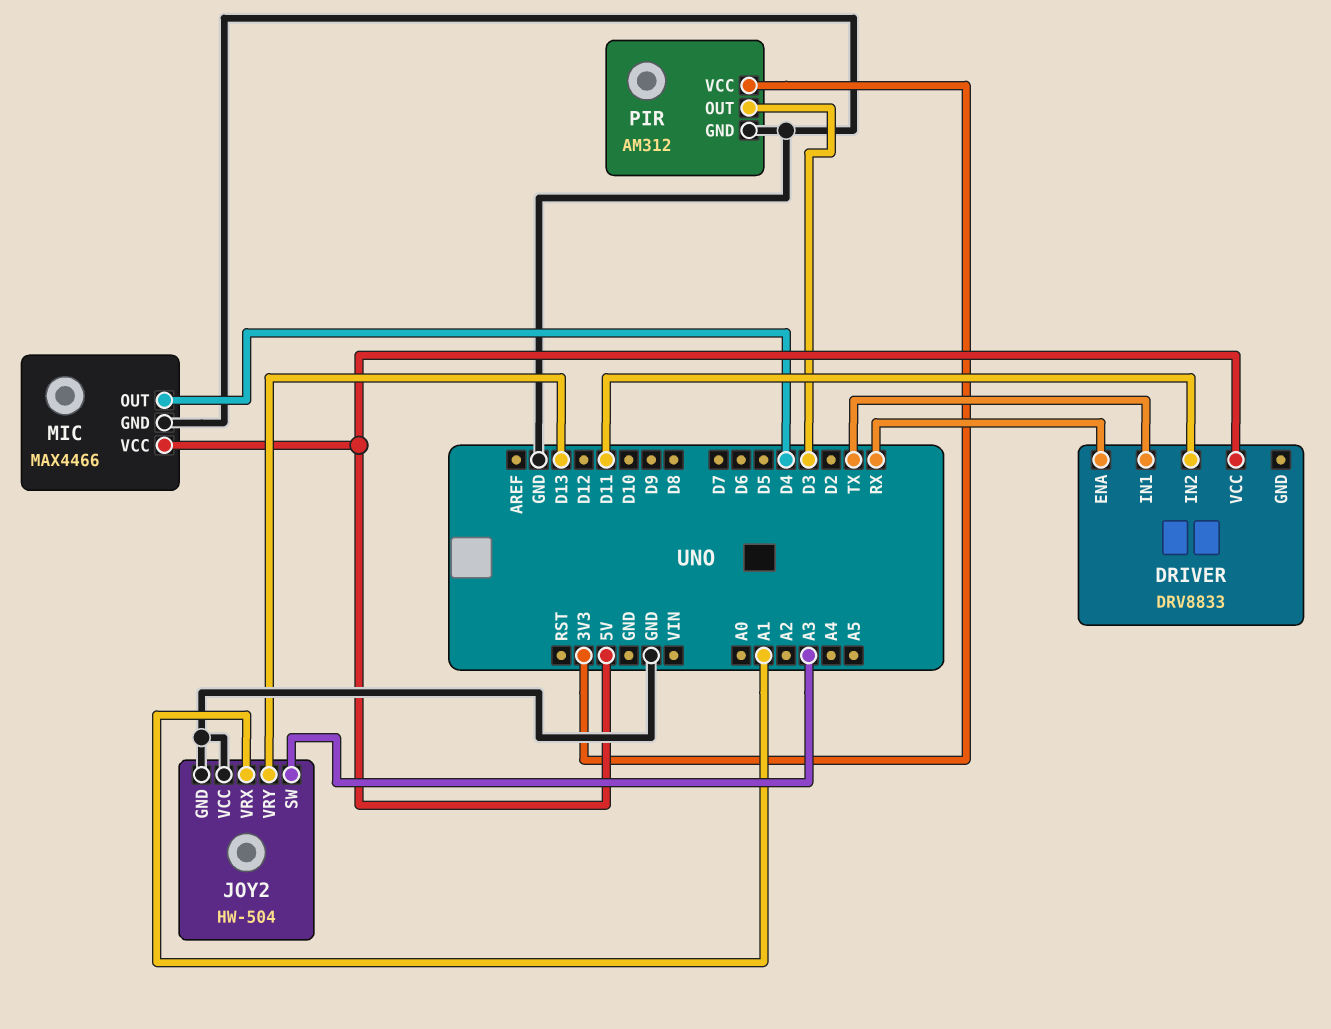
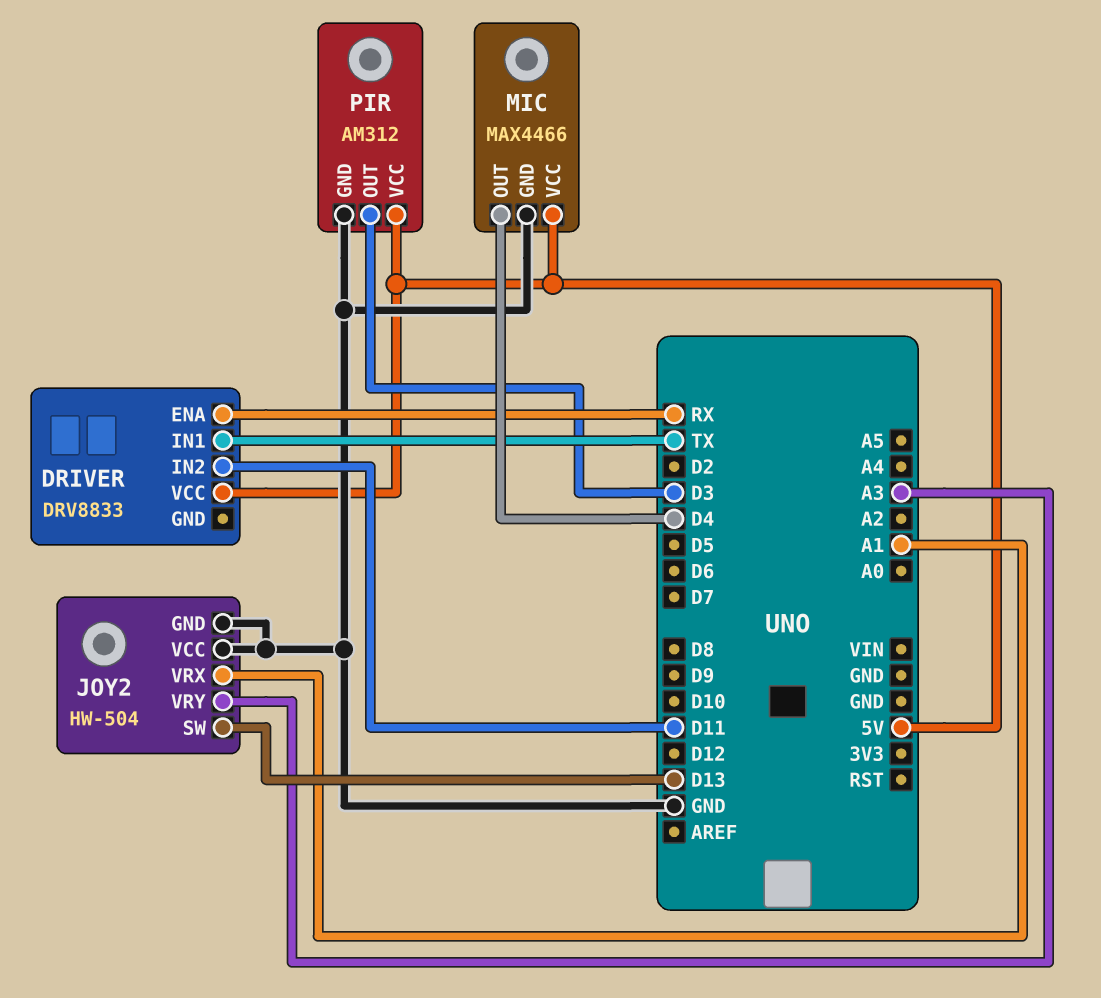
JOY2 pin SW: A3 -> D13
JOY2 pin VRY: D13 -> A3
PIR pin VCC: 3V3 -> 5V

